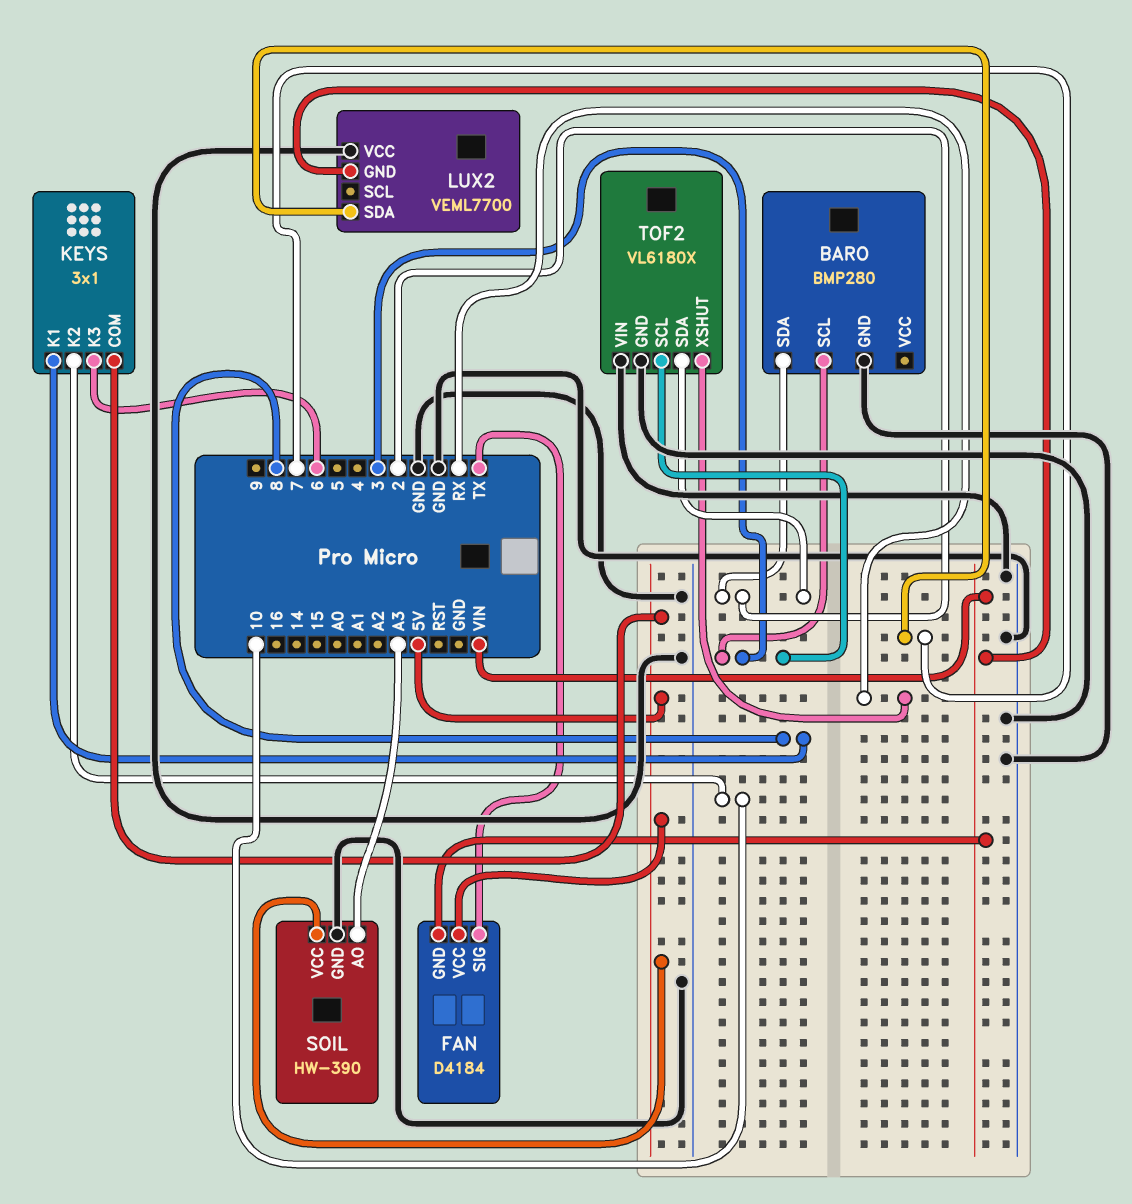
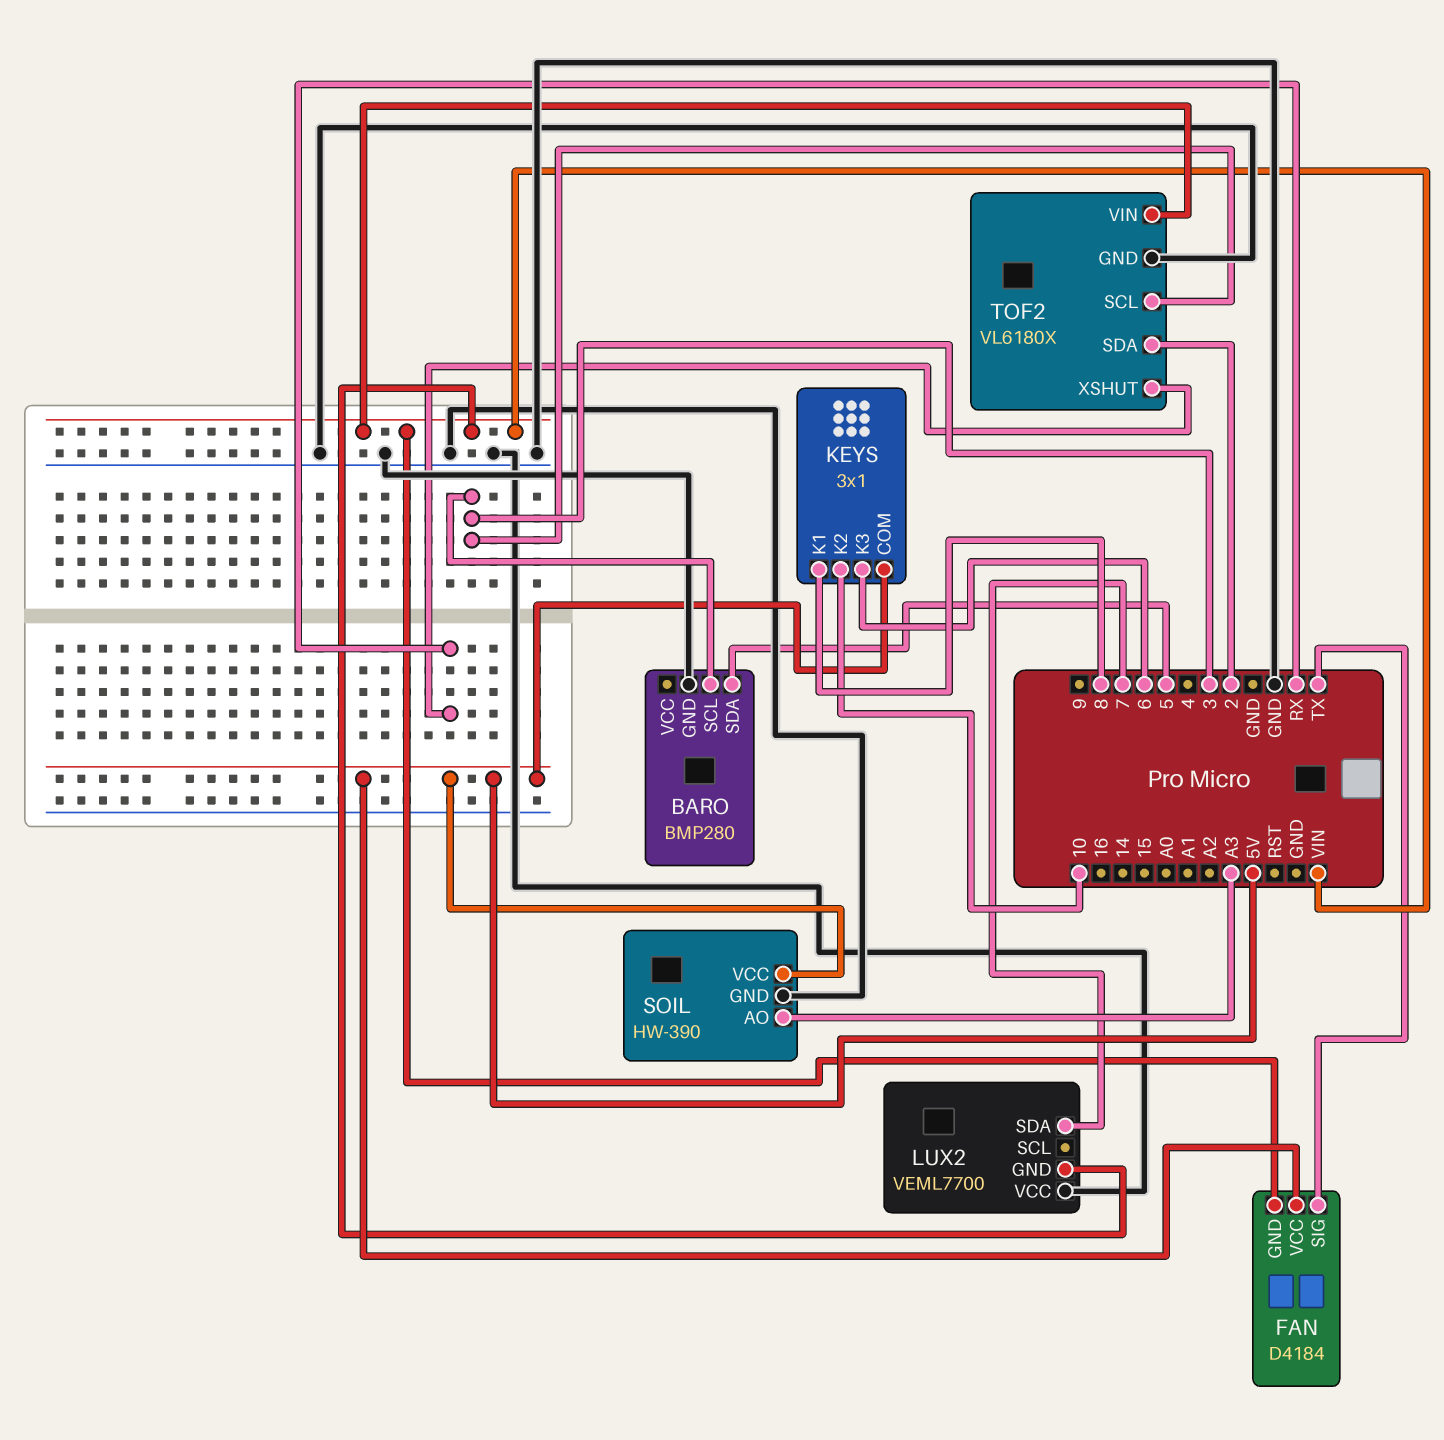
BARO pin SDA: 2 -> 5
TOF2 pin VIN: GND -> VIN

